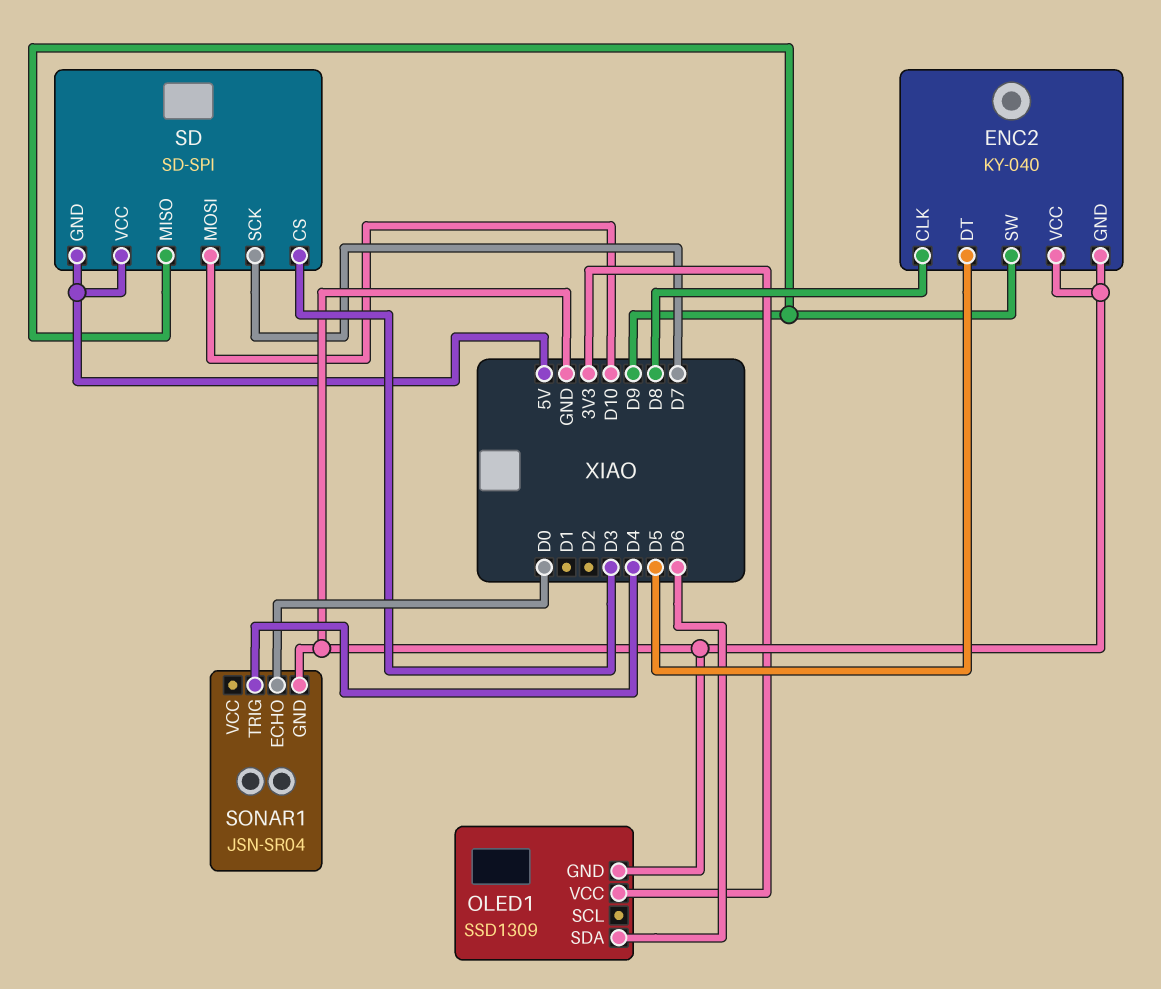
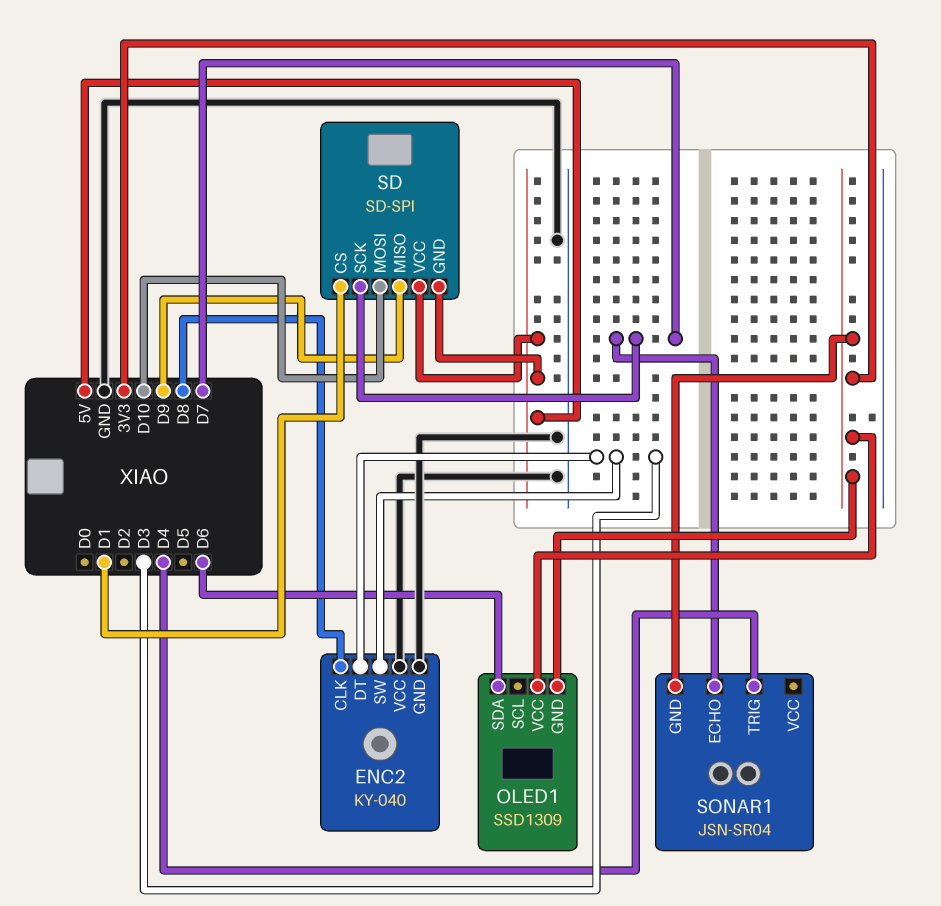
ENC2 pin DT: D5 -> D3
ENC2 pin SW: D9 -> D3
OLED1 pin GND: GND -> 3V3
SD pin CS: D3 -> D1
SONAR1 pin ECHO: D0 -> D7
SONAR1 pin GND: GND -> 3V3

